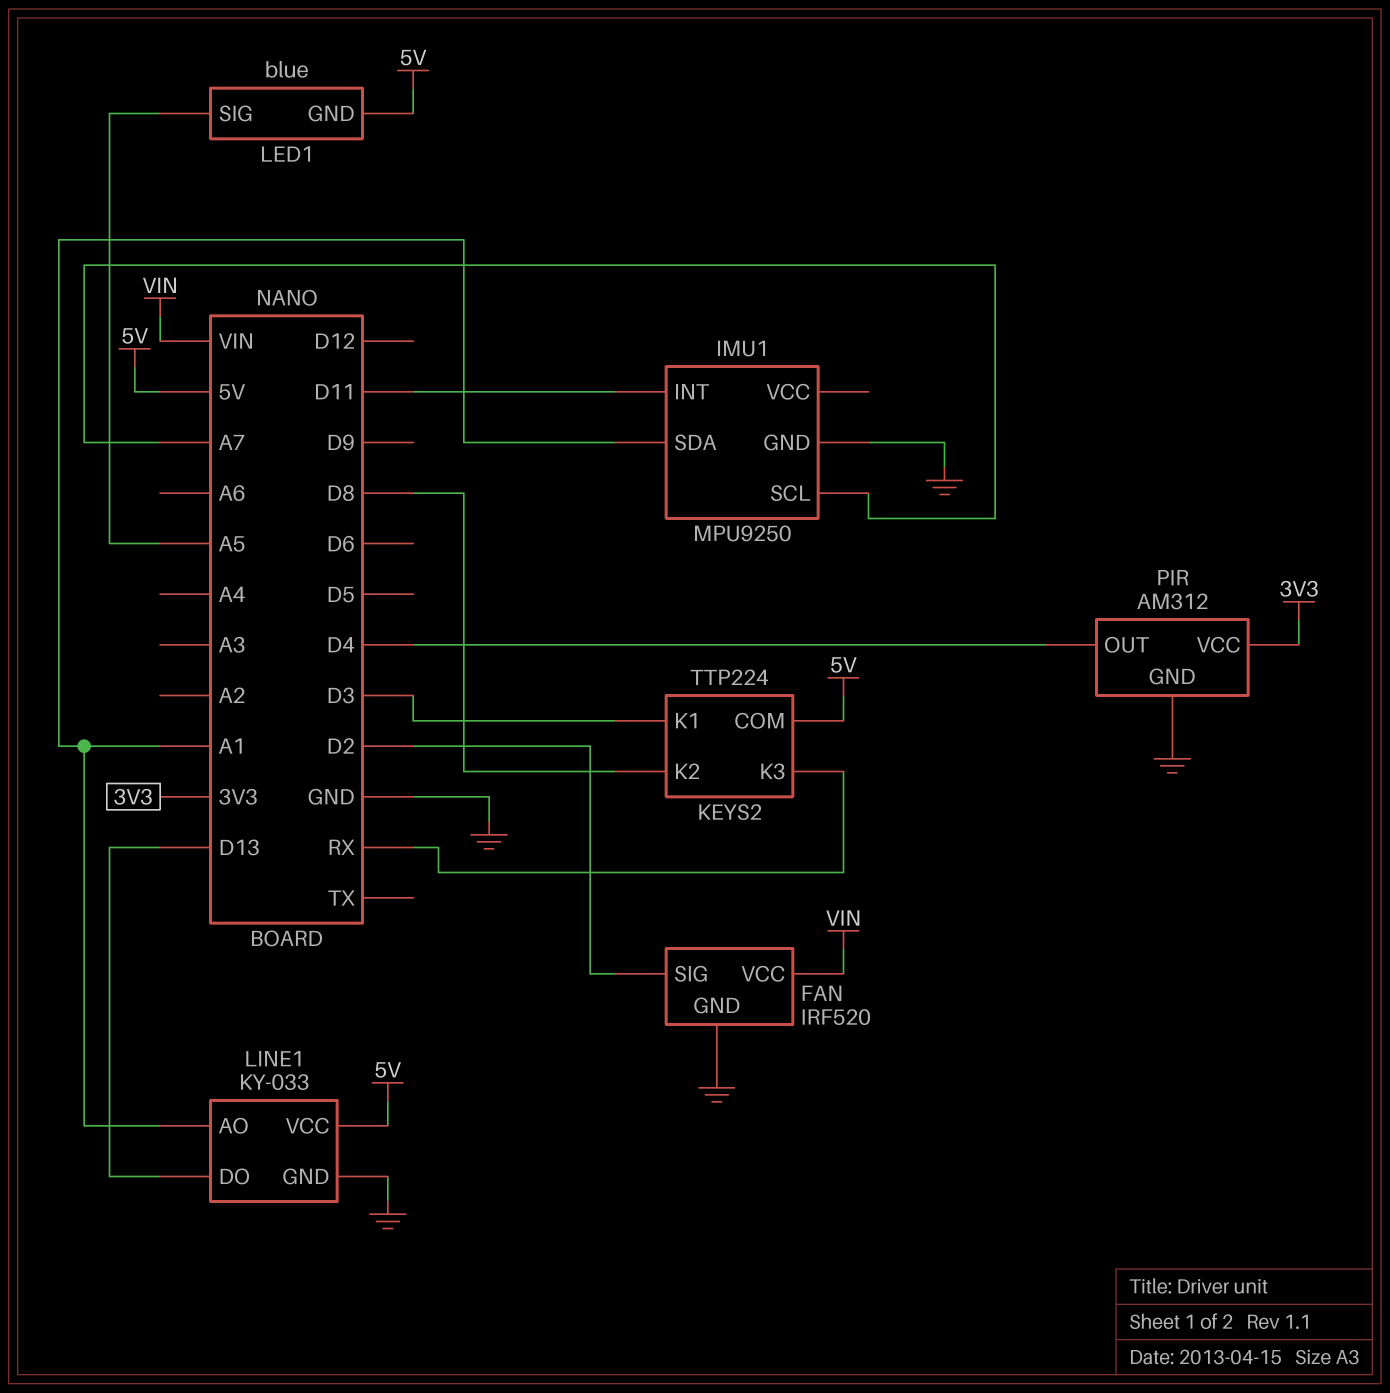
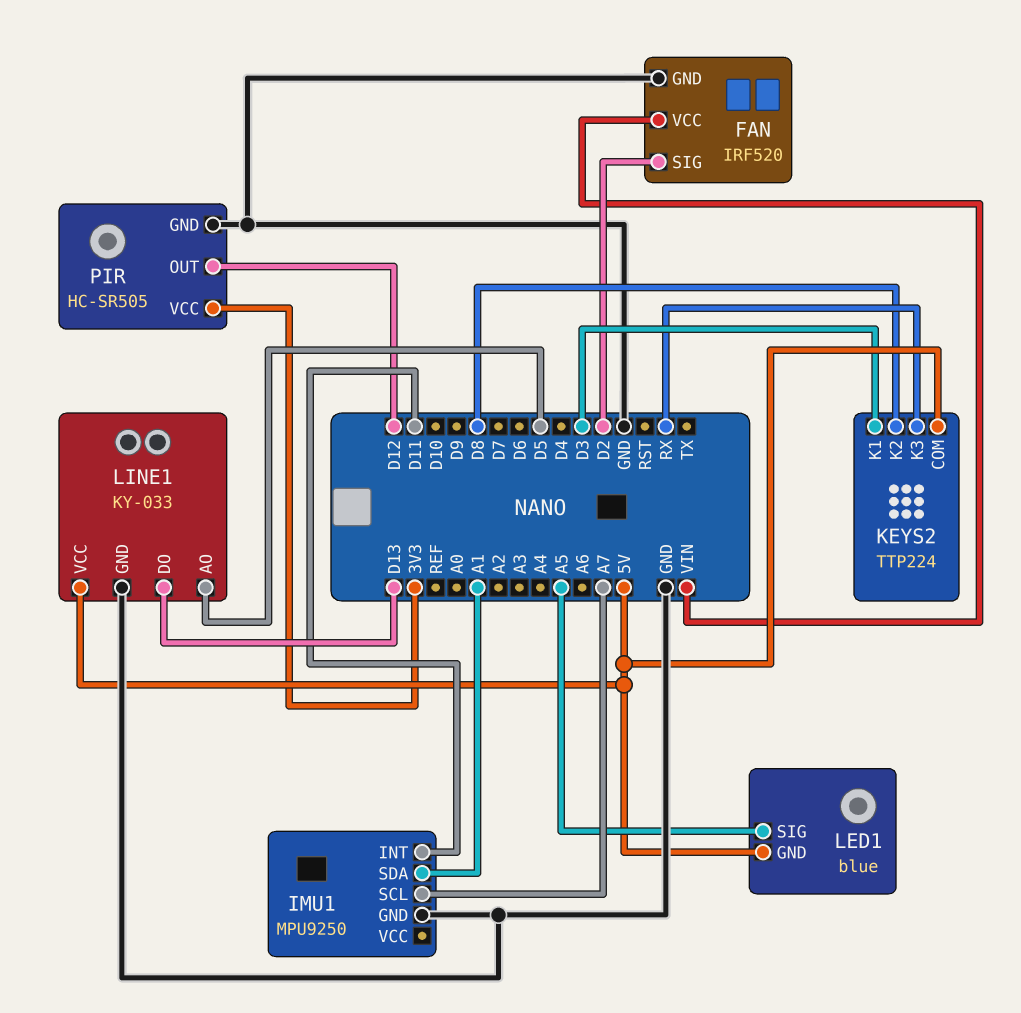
LINE1 pin AO: A1 -> D5
PIR: AM312 -> HC-SR505
PIR pin OUT: D4 -> D12

